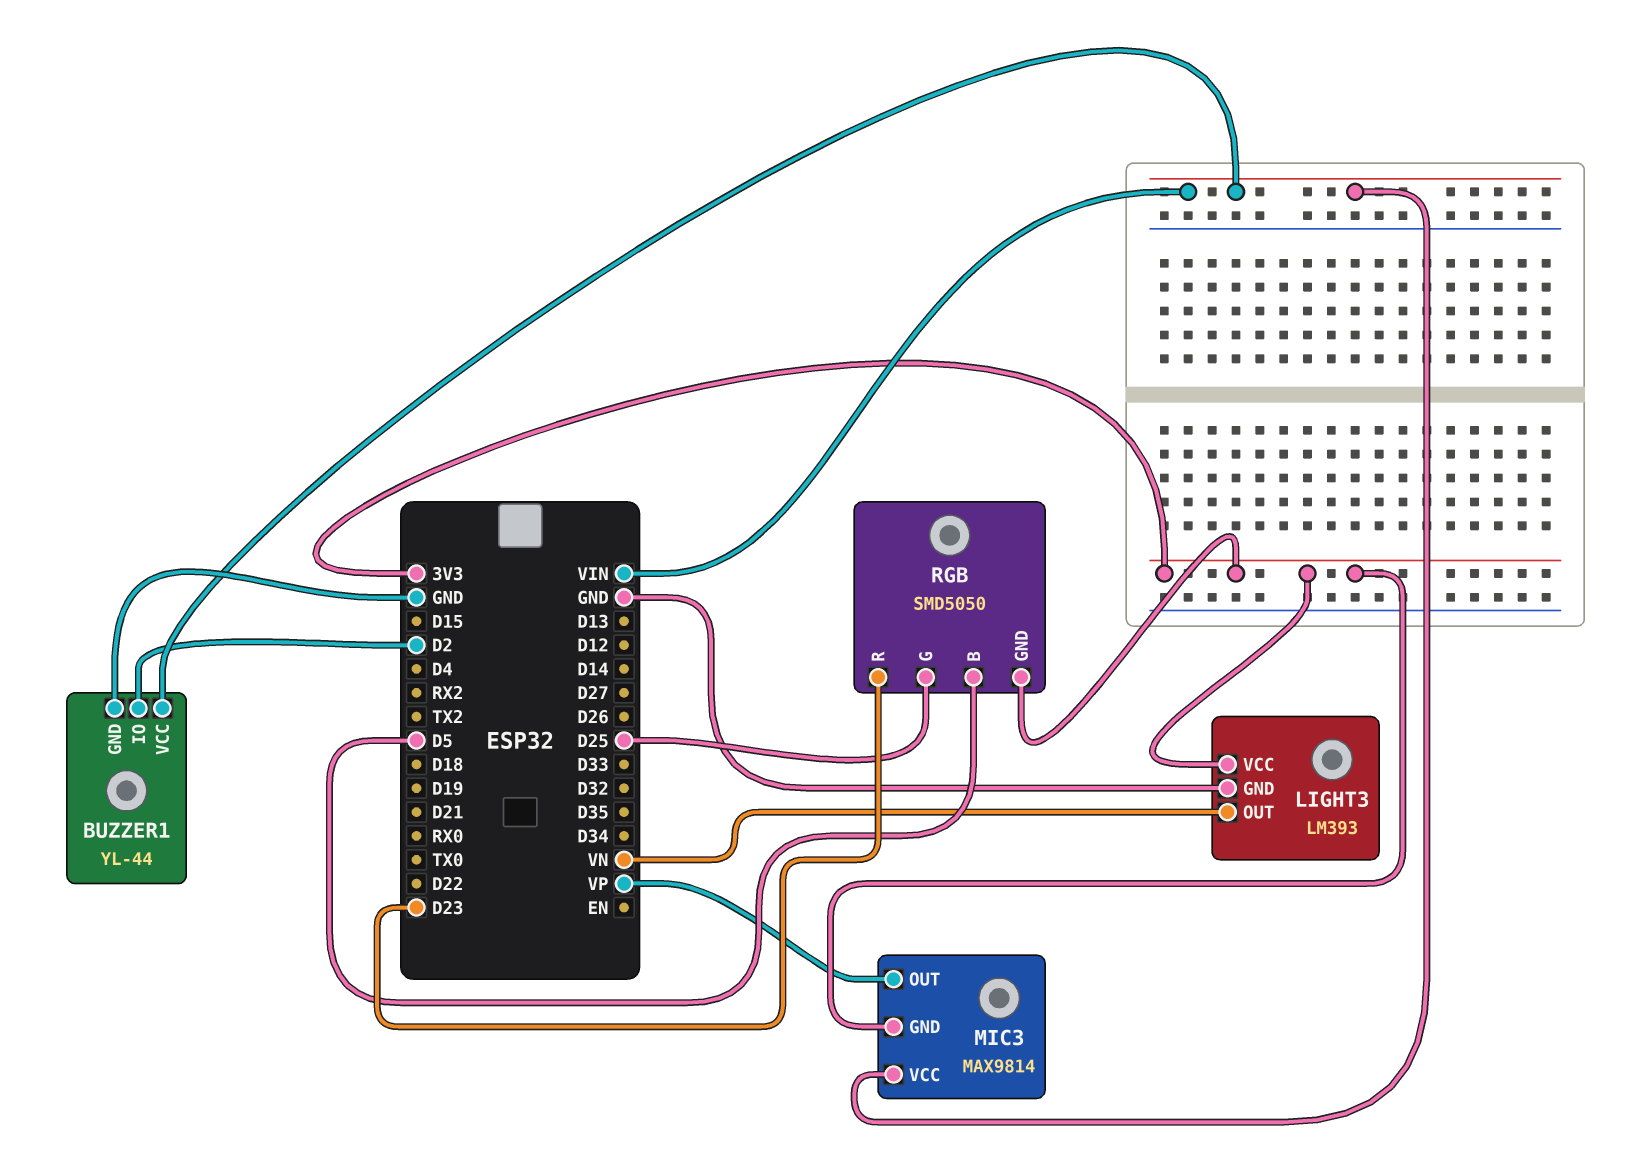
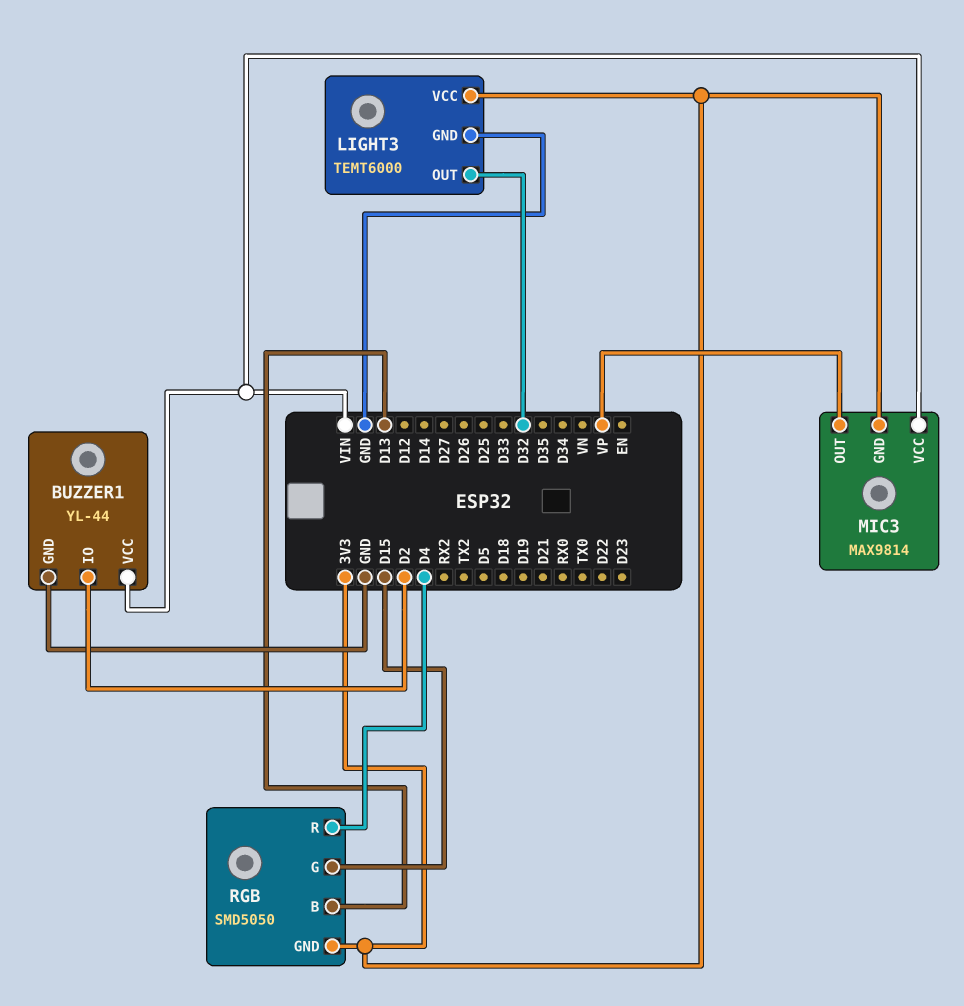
LIGHT3: LM393 -> TEMT6000
LIGHT3 pin OUT: VN -> D32
RGB pin B: D5 -> D13
RGB pin G: D25 -> D15
RGB pin R: D23 -> D4

